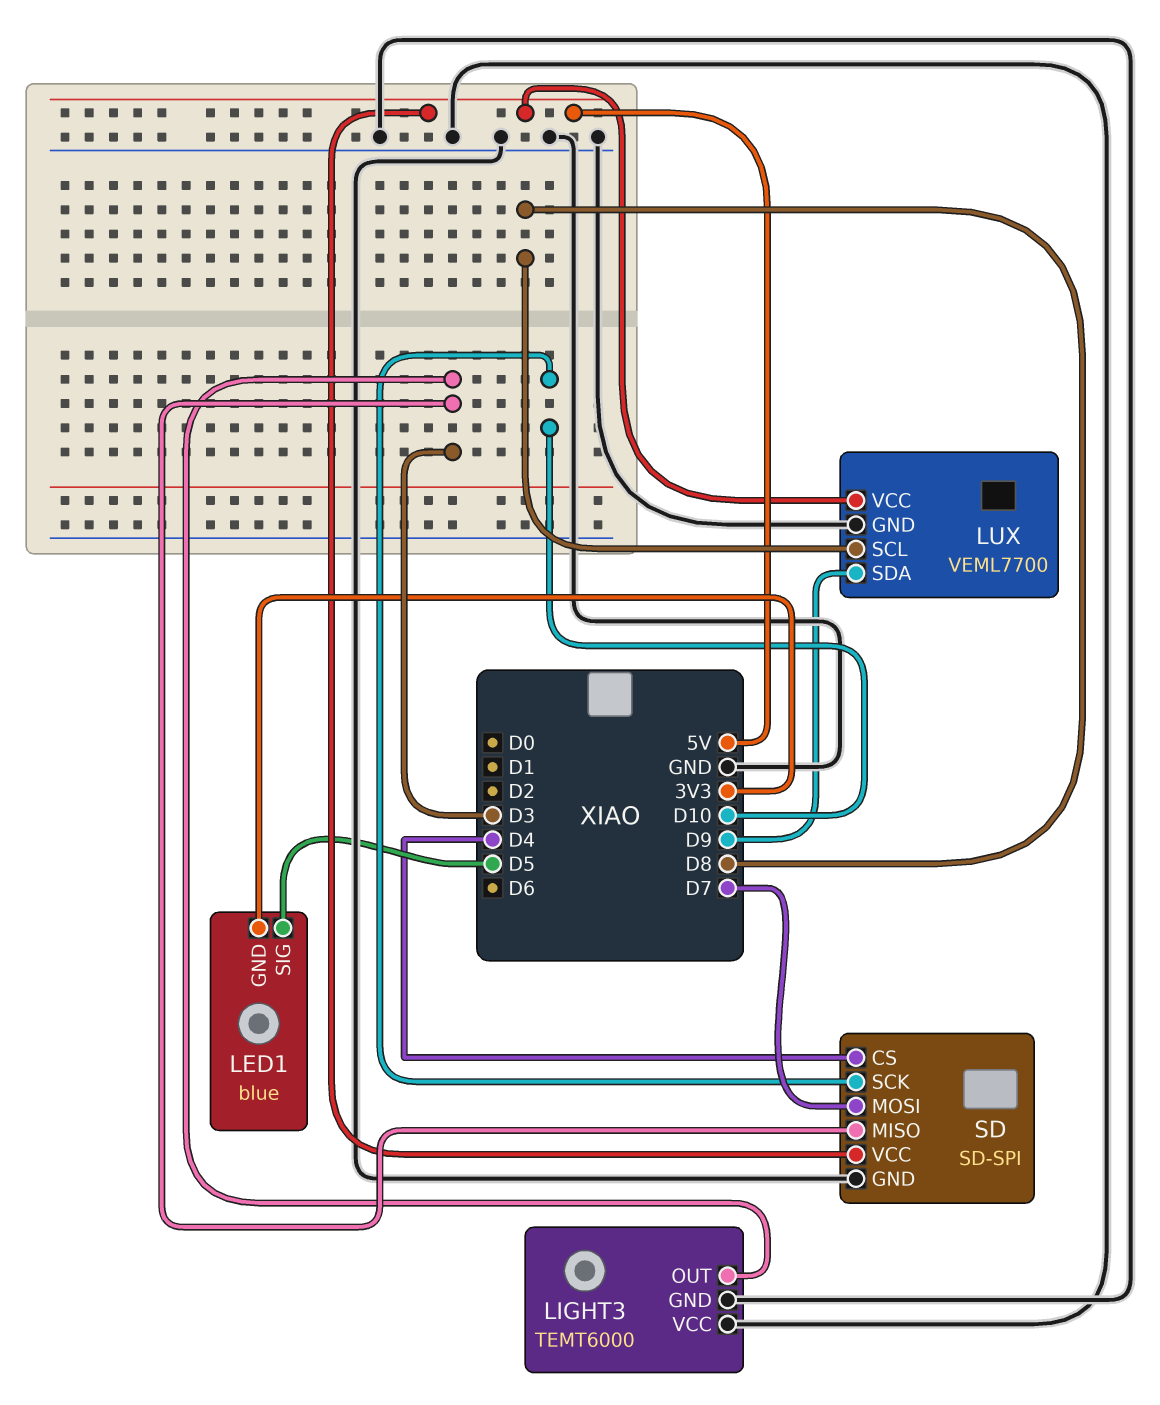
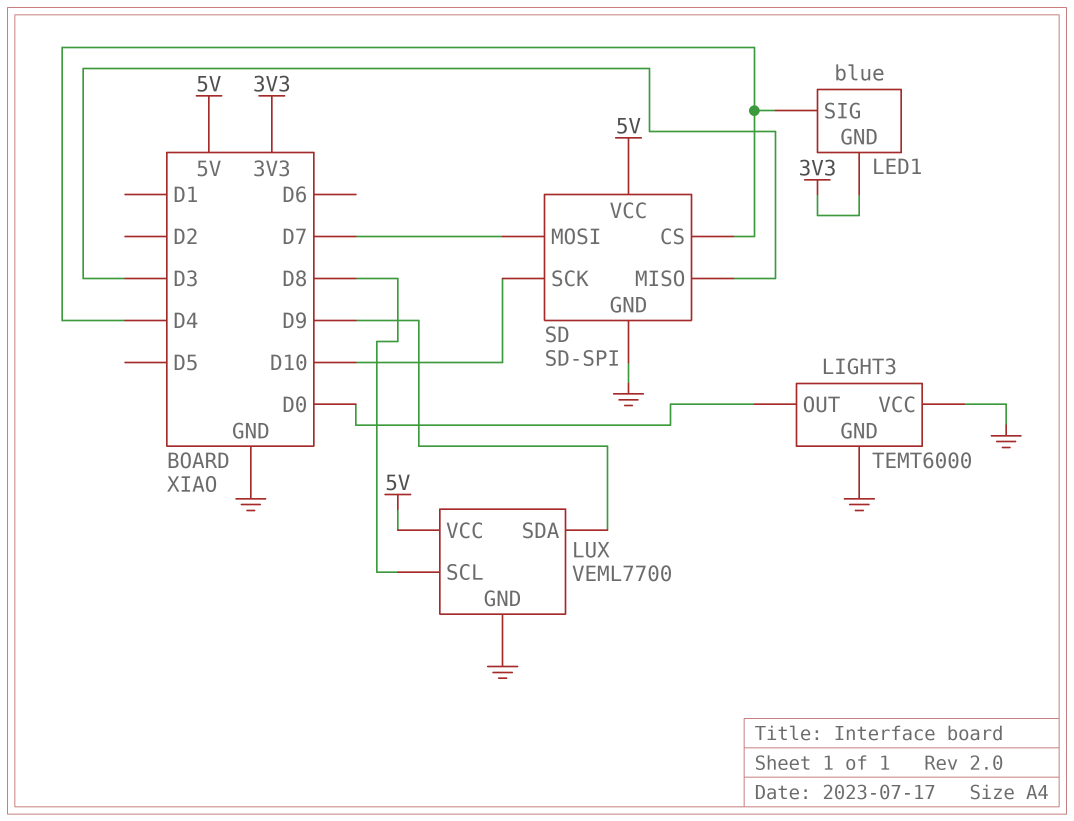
LED1 pin SIG: D5 -> D4
LIGHT3 pin OUT: D3 -> D0

